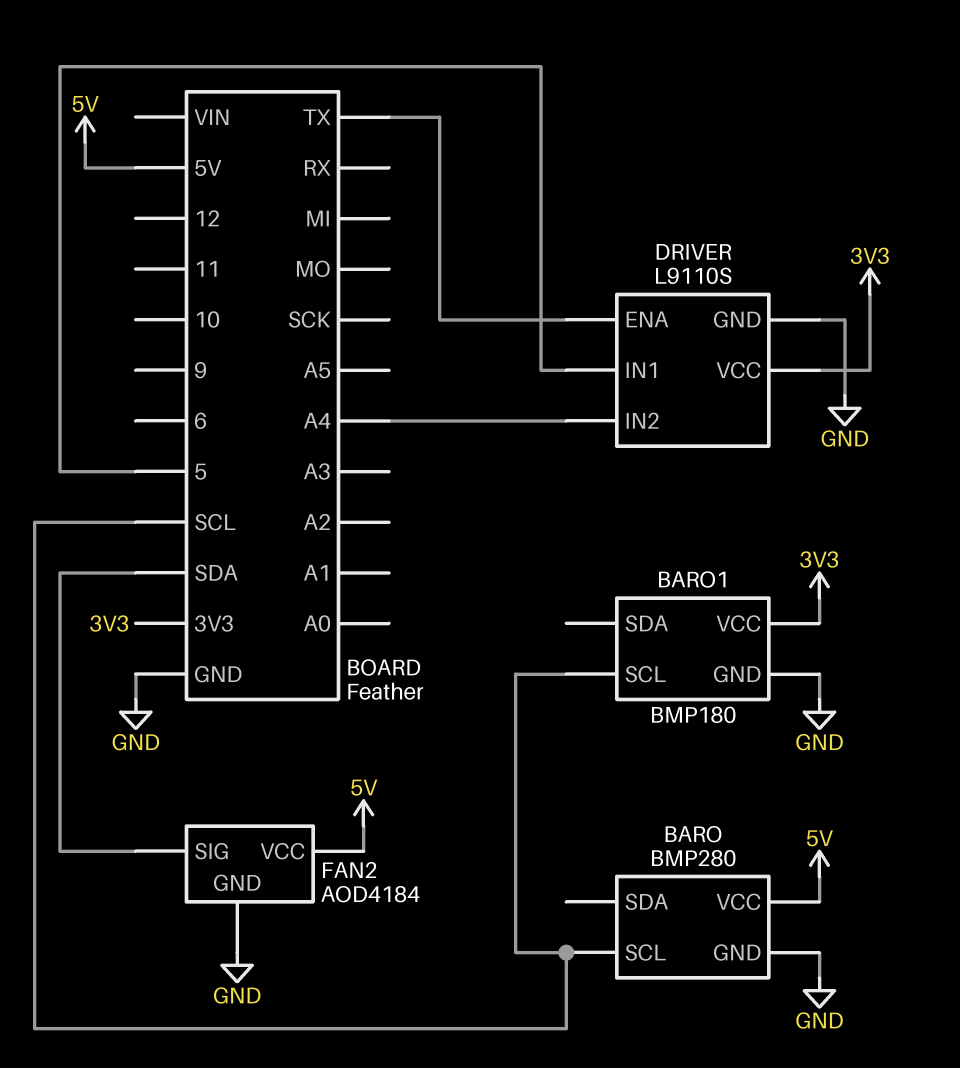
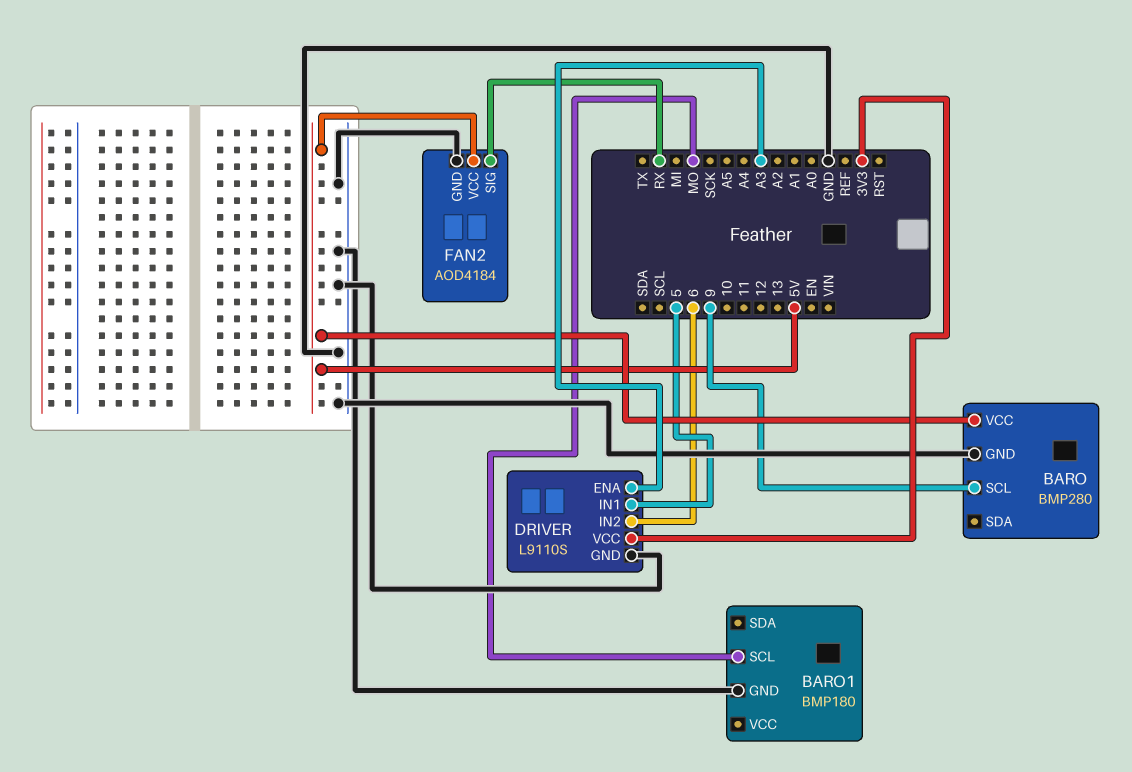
BARO pin SCL: SCL -> 9
BARO1 pin SCL: SCL -> MO
BARO1 pin VCC: 3V3 -> none
DRIVER pin ENA: TX -> A3
DRIVER pin IN2: A4 -> 6
FAN2 pin SIG: SDA -> RX

